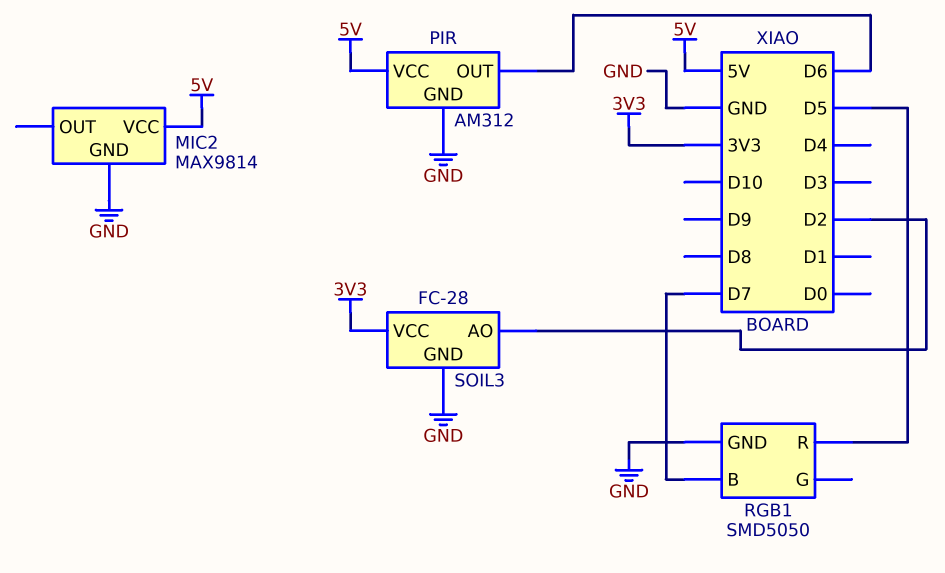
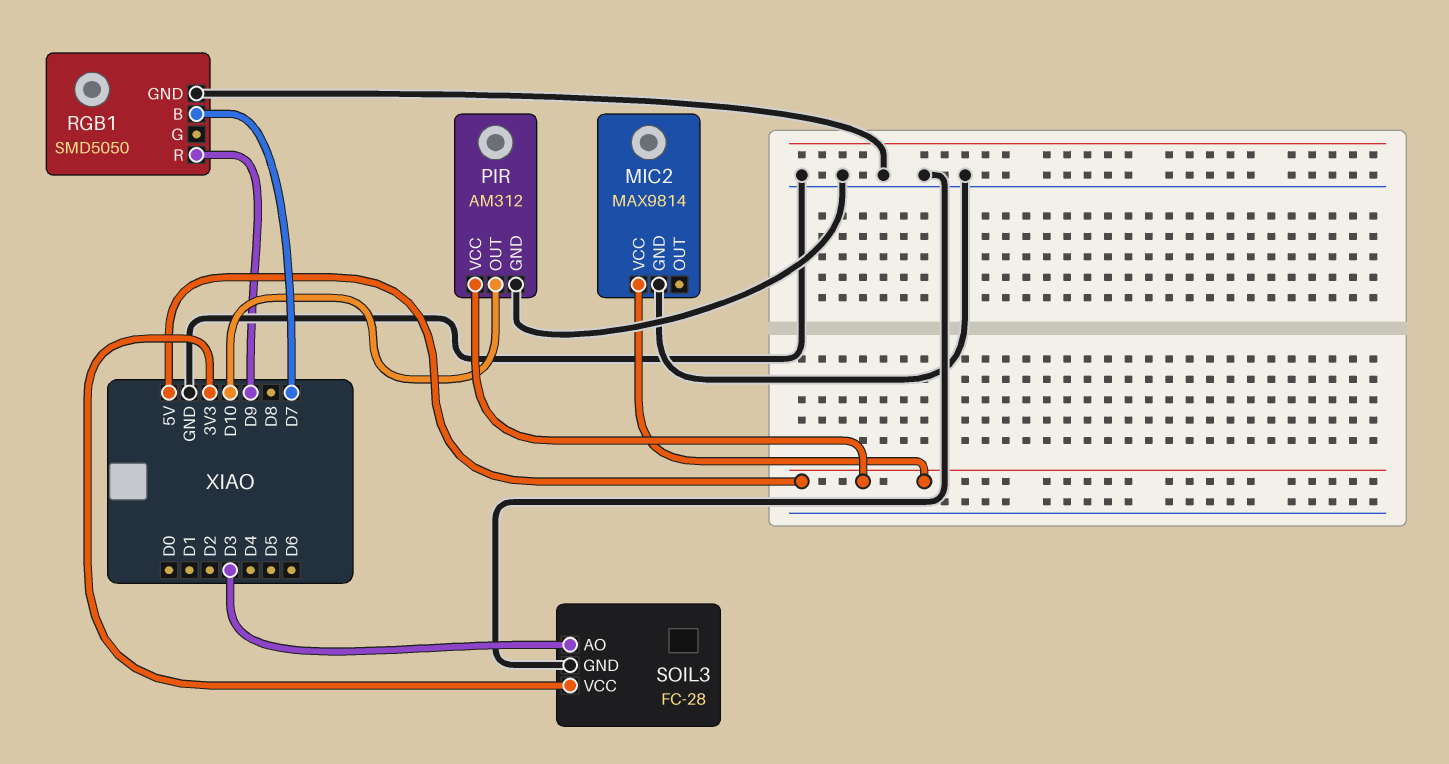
PIR pin OUT: D6 -> D10
RGB1 pin R: D5 -> D9
SOIL3 pin AO: D2 -> D3

